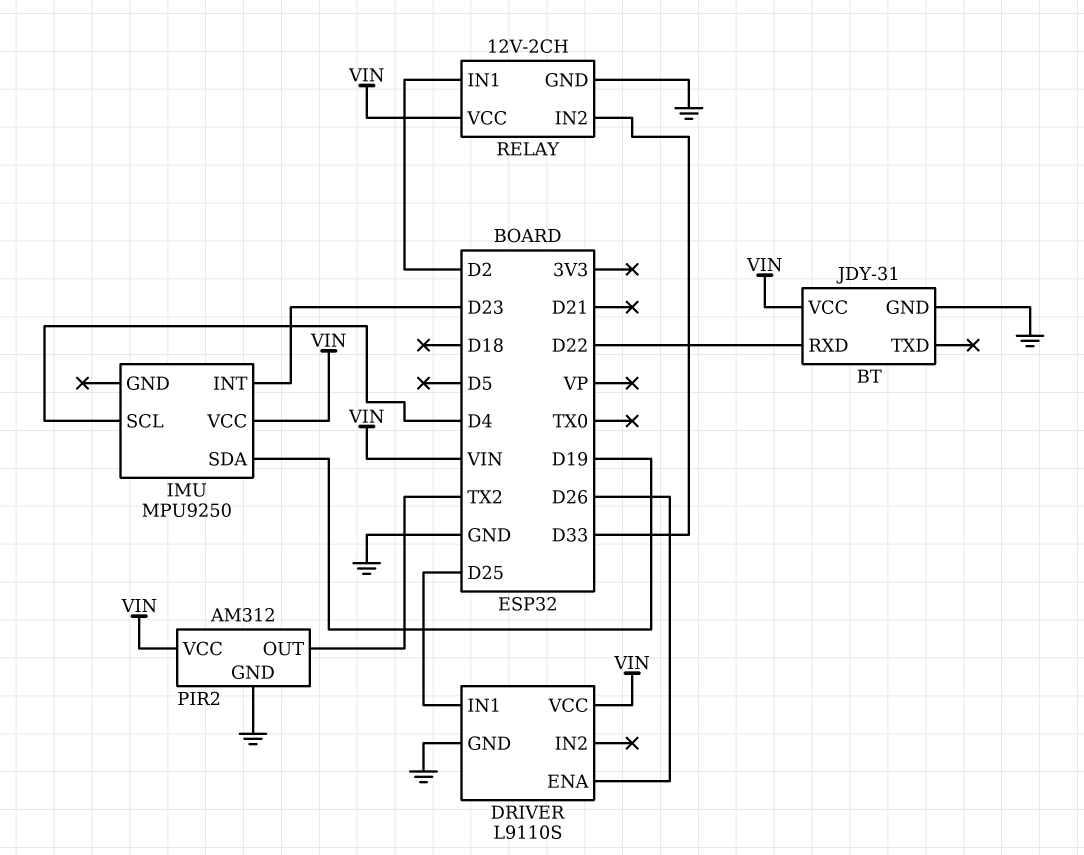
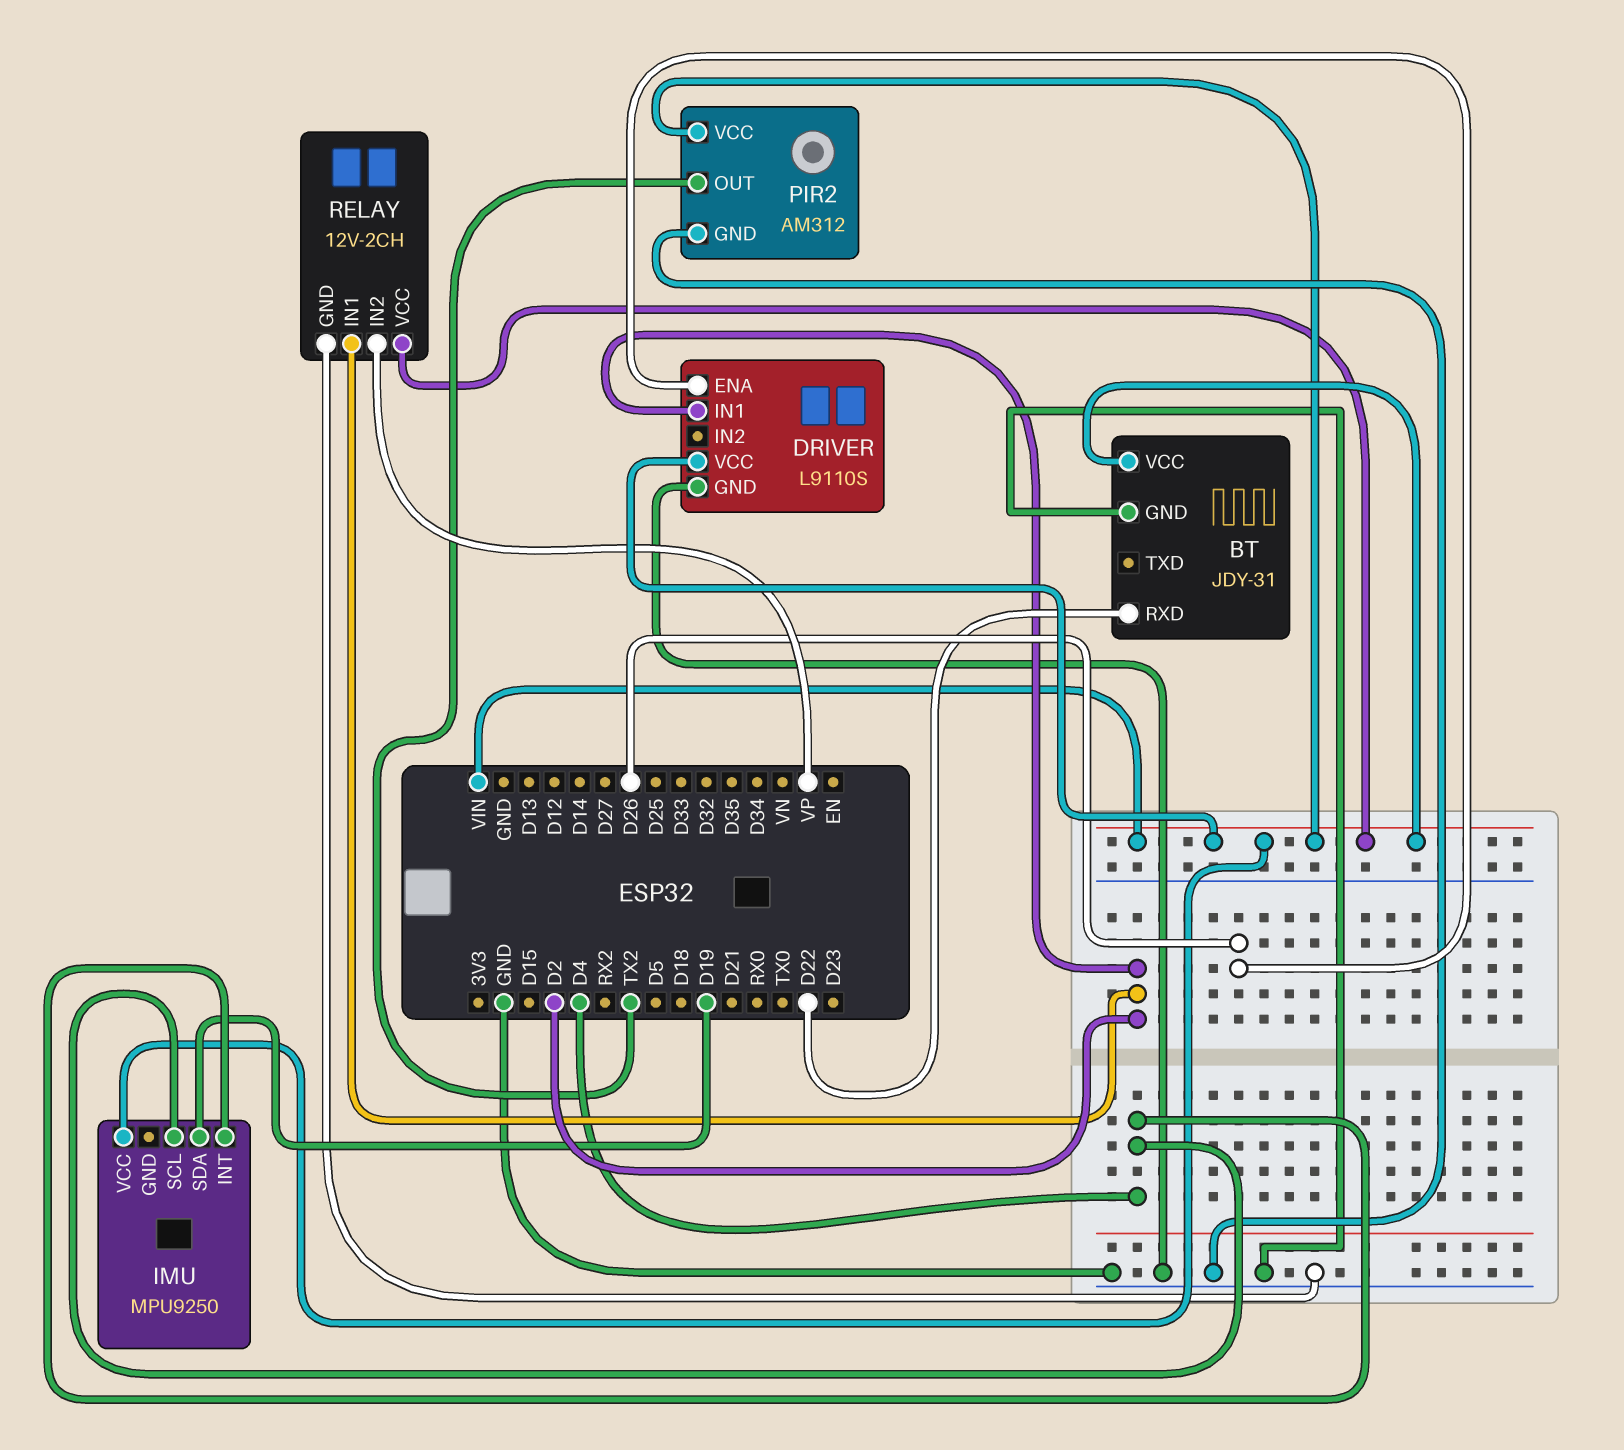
DRIVER pin IN1: D25 -> D2
IMU pin INT: D23 -> D4
RELAY pin IN2: D33 -> VP

